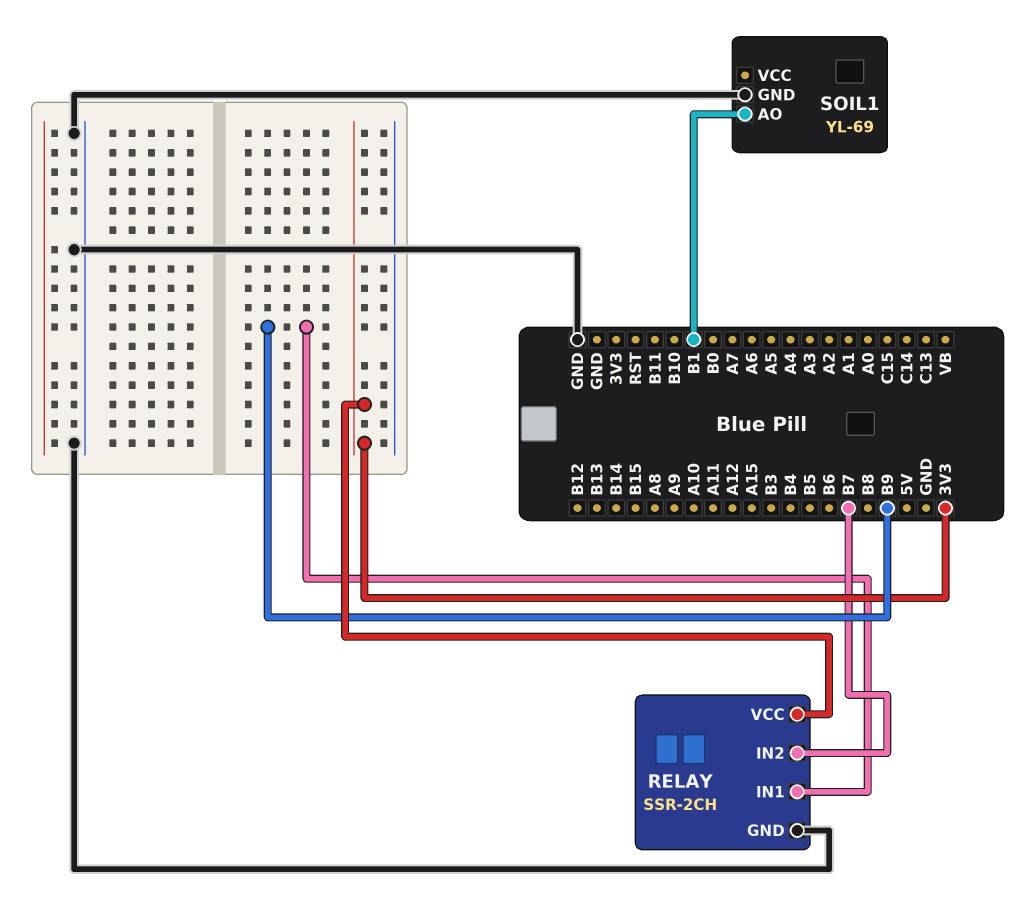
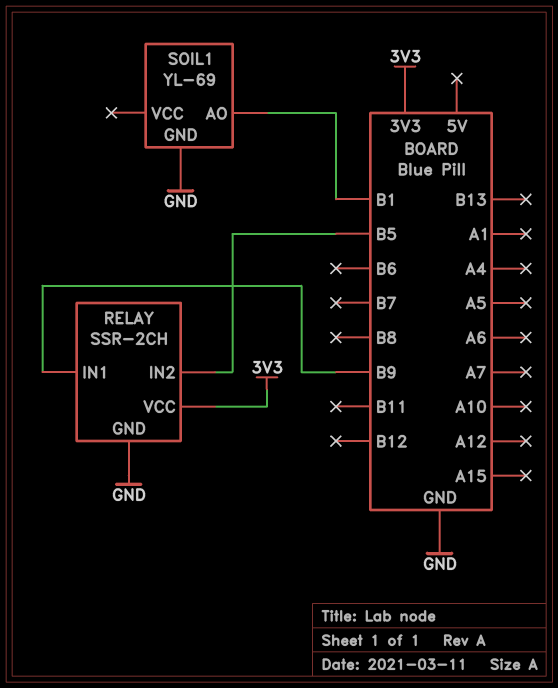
RELAY pin IN2: B7 -> B5

